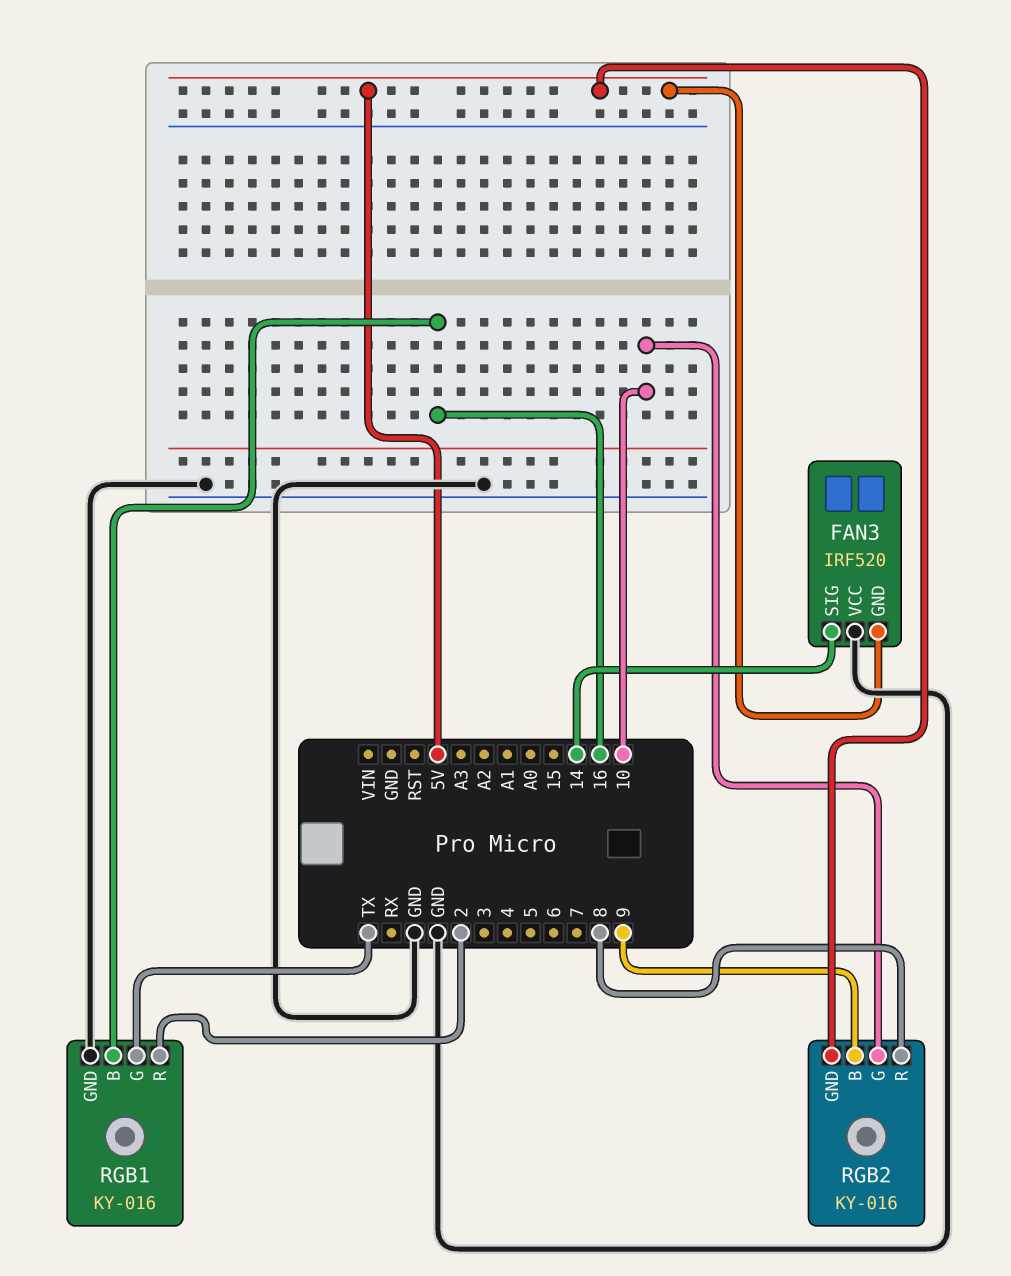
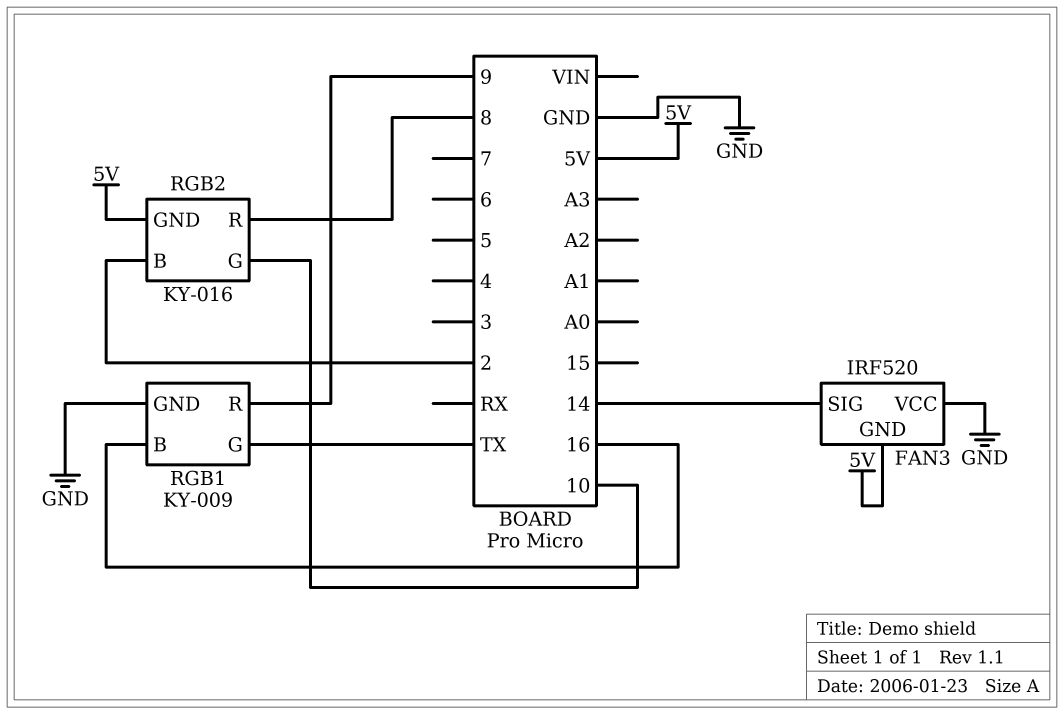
RGB1: KY-016 -> KY-009
RGB1 pin R: 2 -> 9
RGB2 pin B: 9 -> 2

